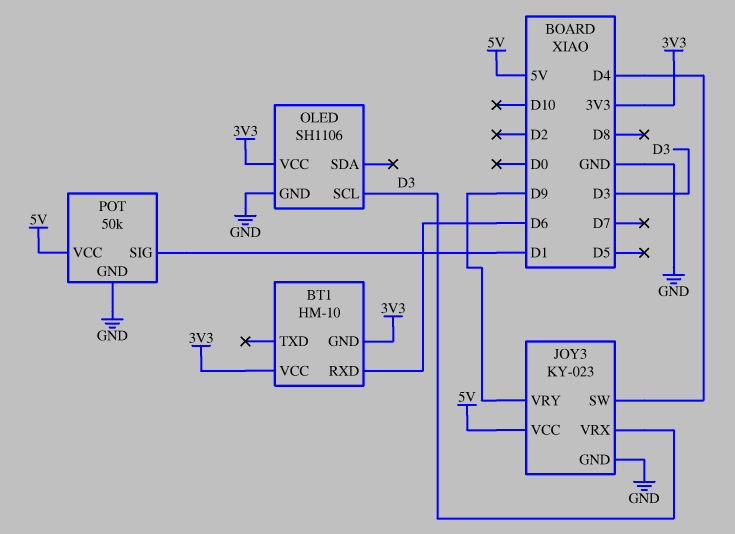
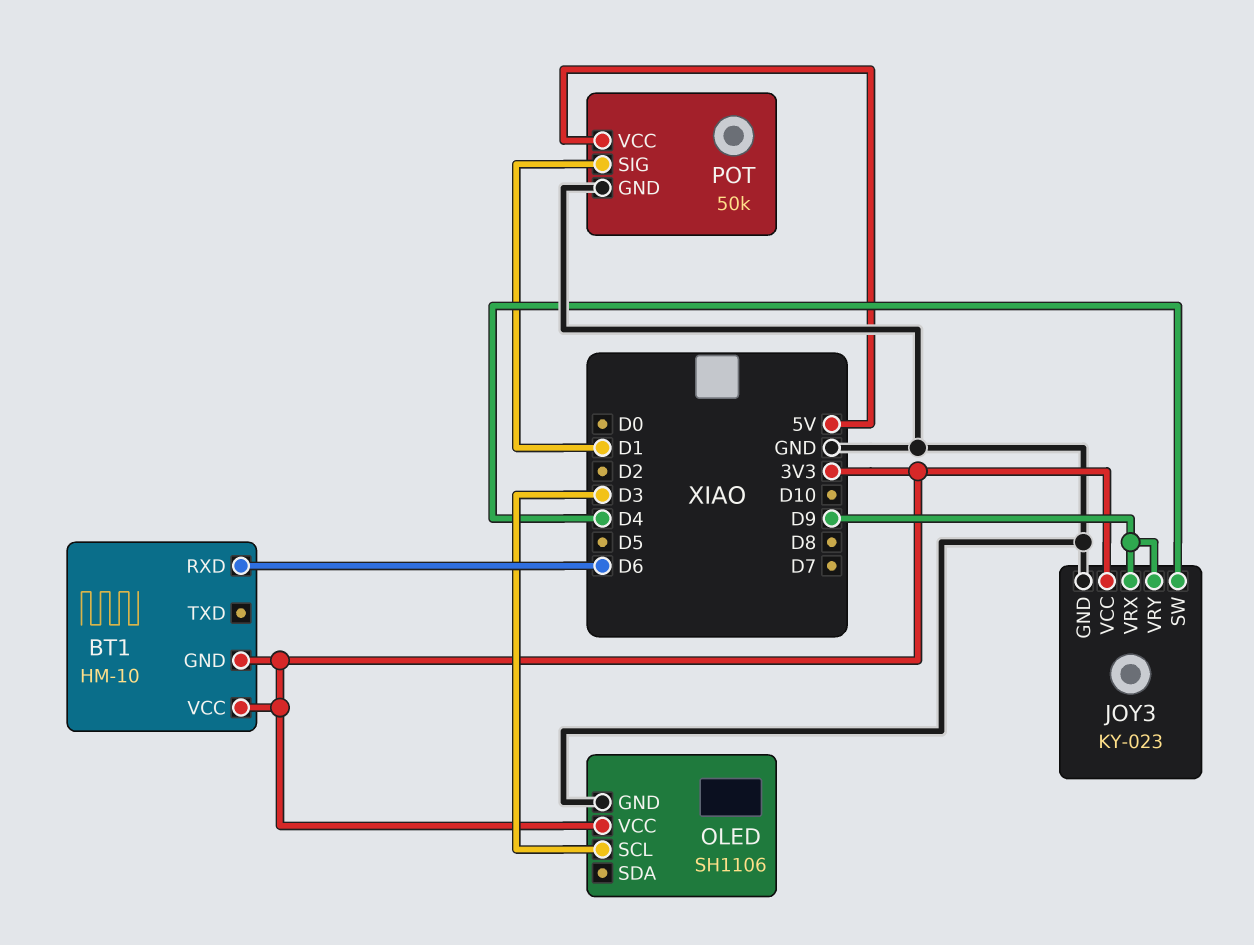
JOY3 pin VCC: 5V -> 3V3
JOY3 pin VRX: D3 -> D9

